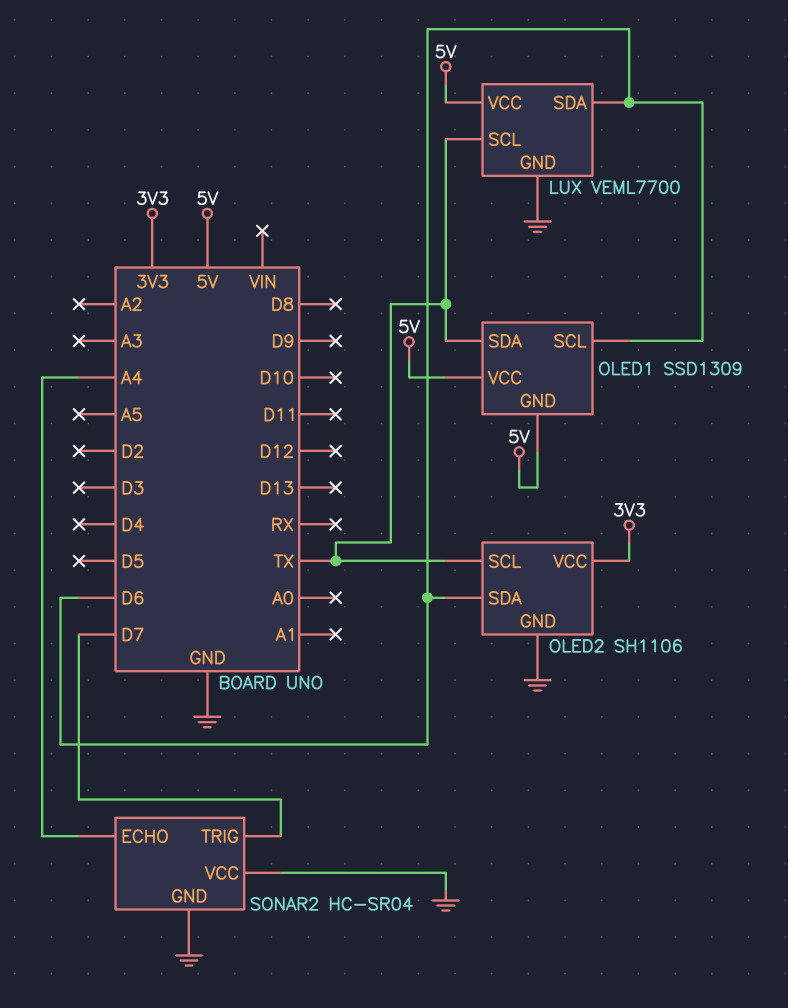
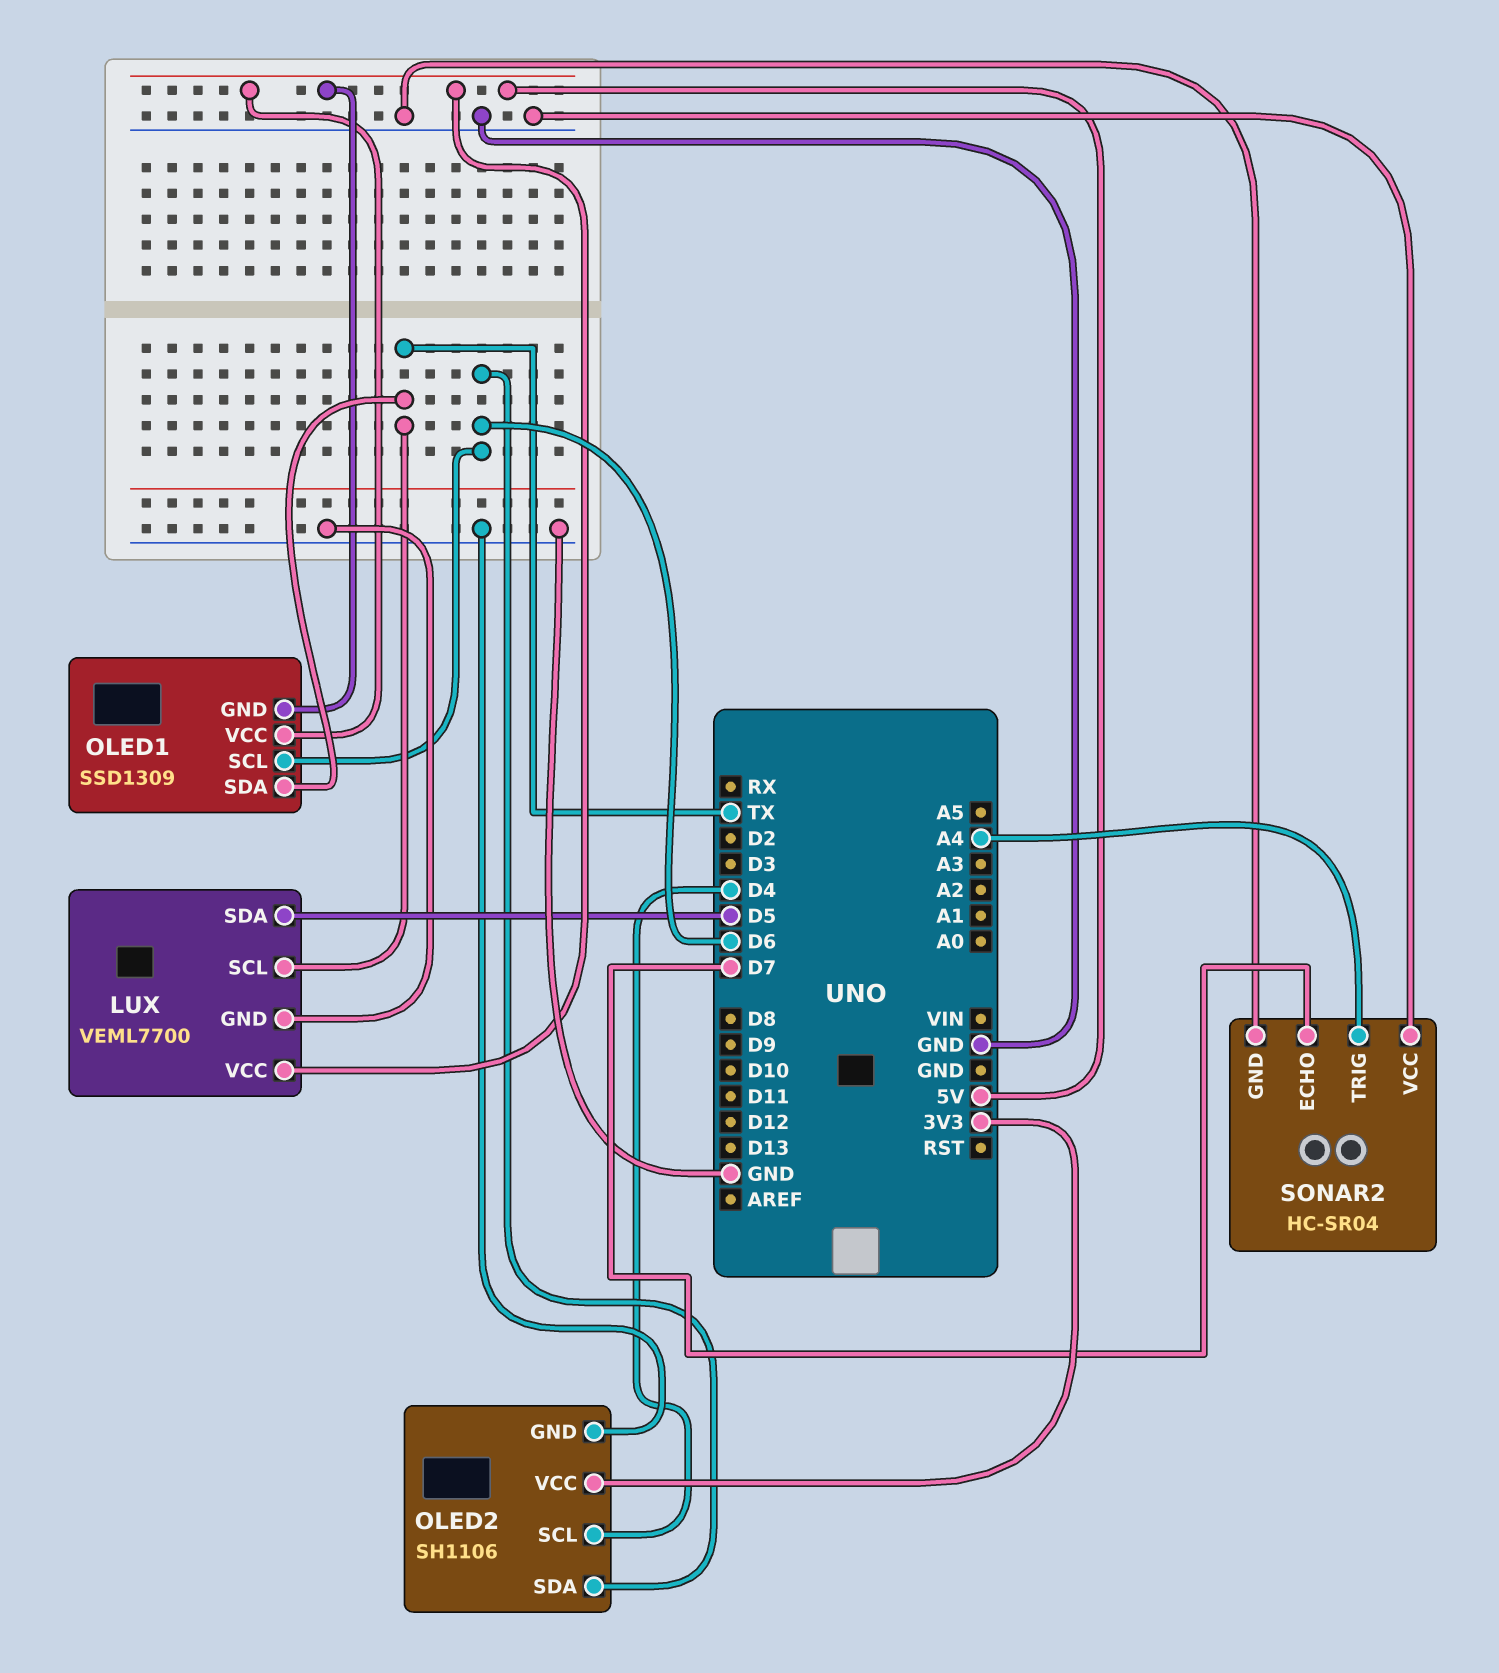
LUX pin SDA: D6 -> D5
OLED2 pin SCL: TX -> D4
SONAR2 pin ECHO: A4 -> D7
SONAR2 pin TRIG: D7 -> A4

